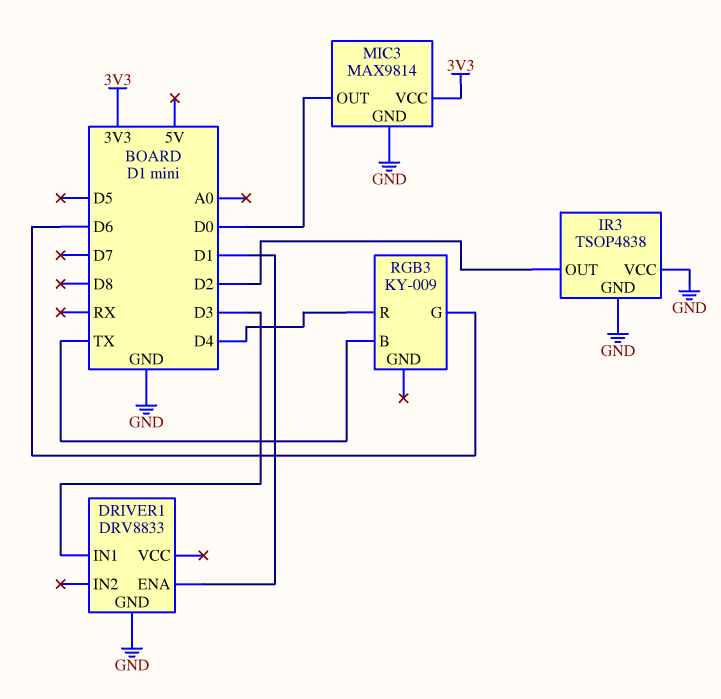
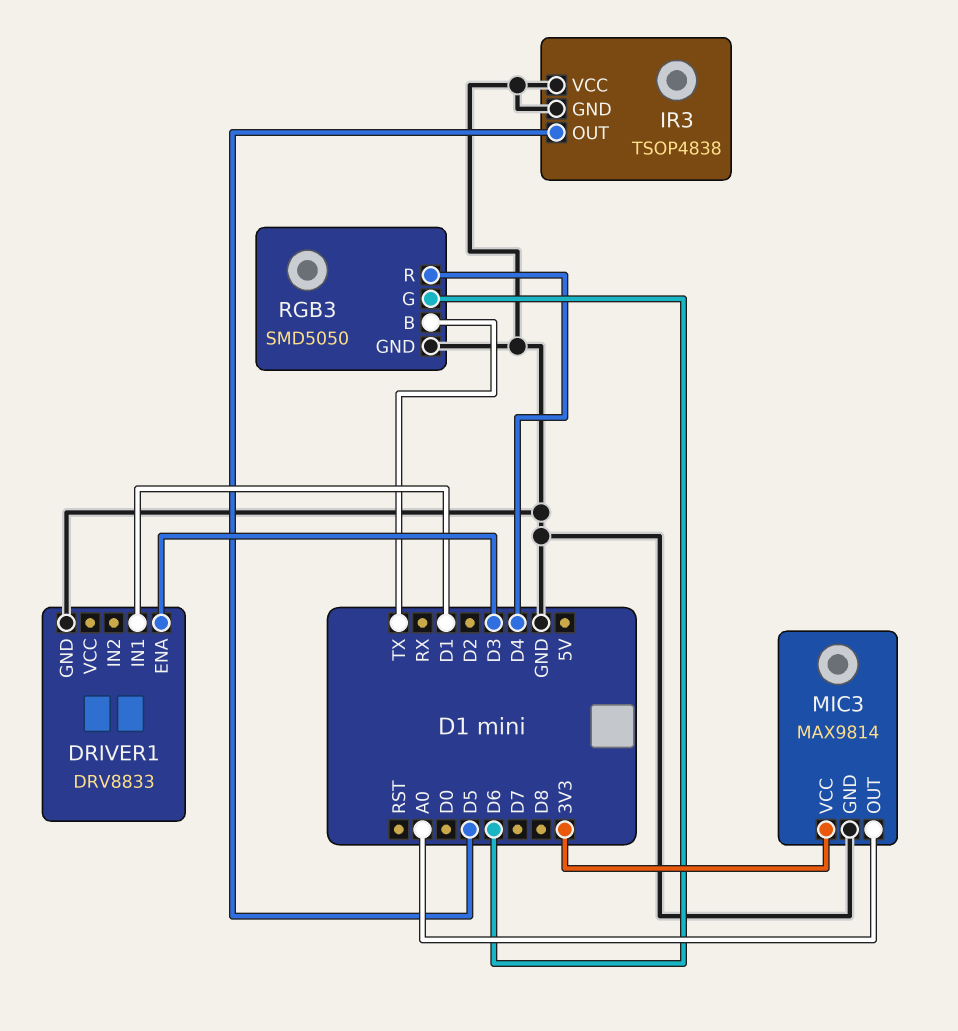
DRIVER1 pin ENA: D1 -> D3
DRIVER1 pin IN1: D3 -> D1
IR3 pin OUT: D2 -> D5
MIC3 pin OUT: D0 -> A0
RGB3: KY-009 -> SMD5050
RGB3 pin GND: none -> GND

